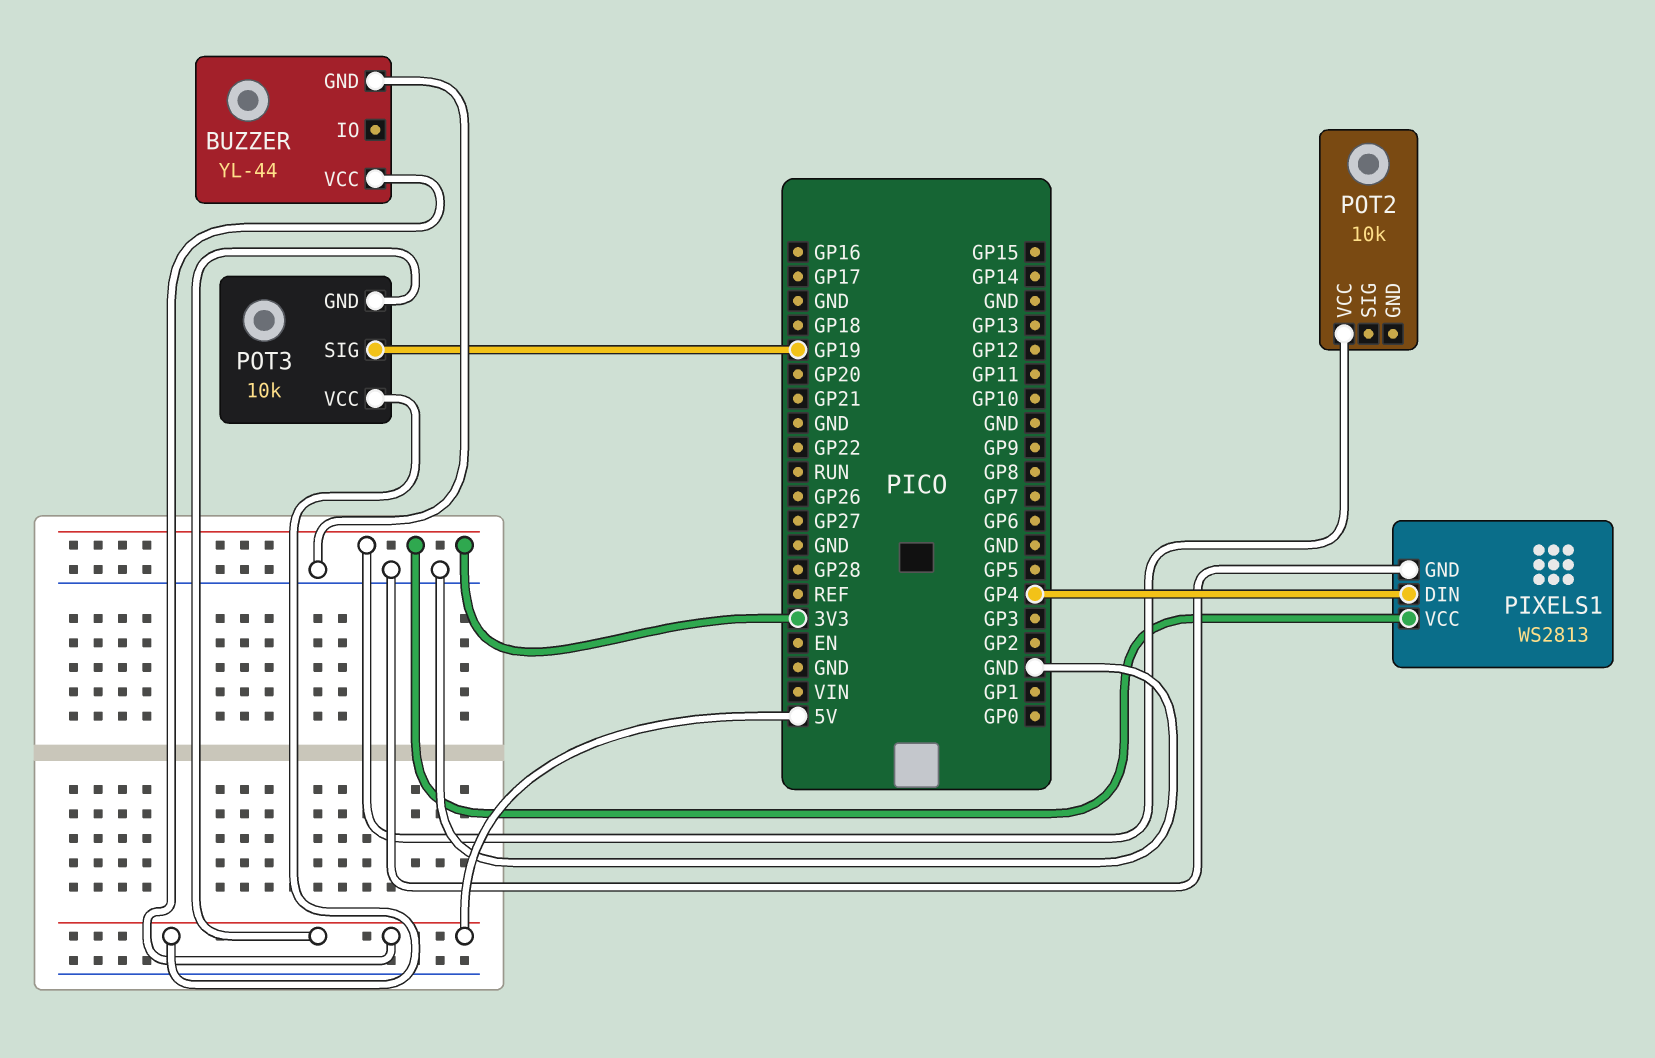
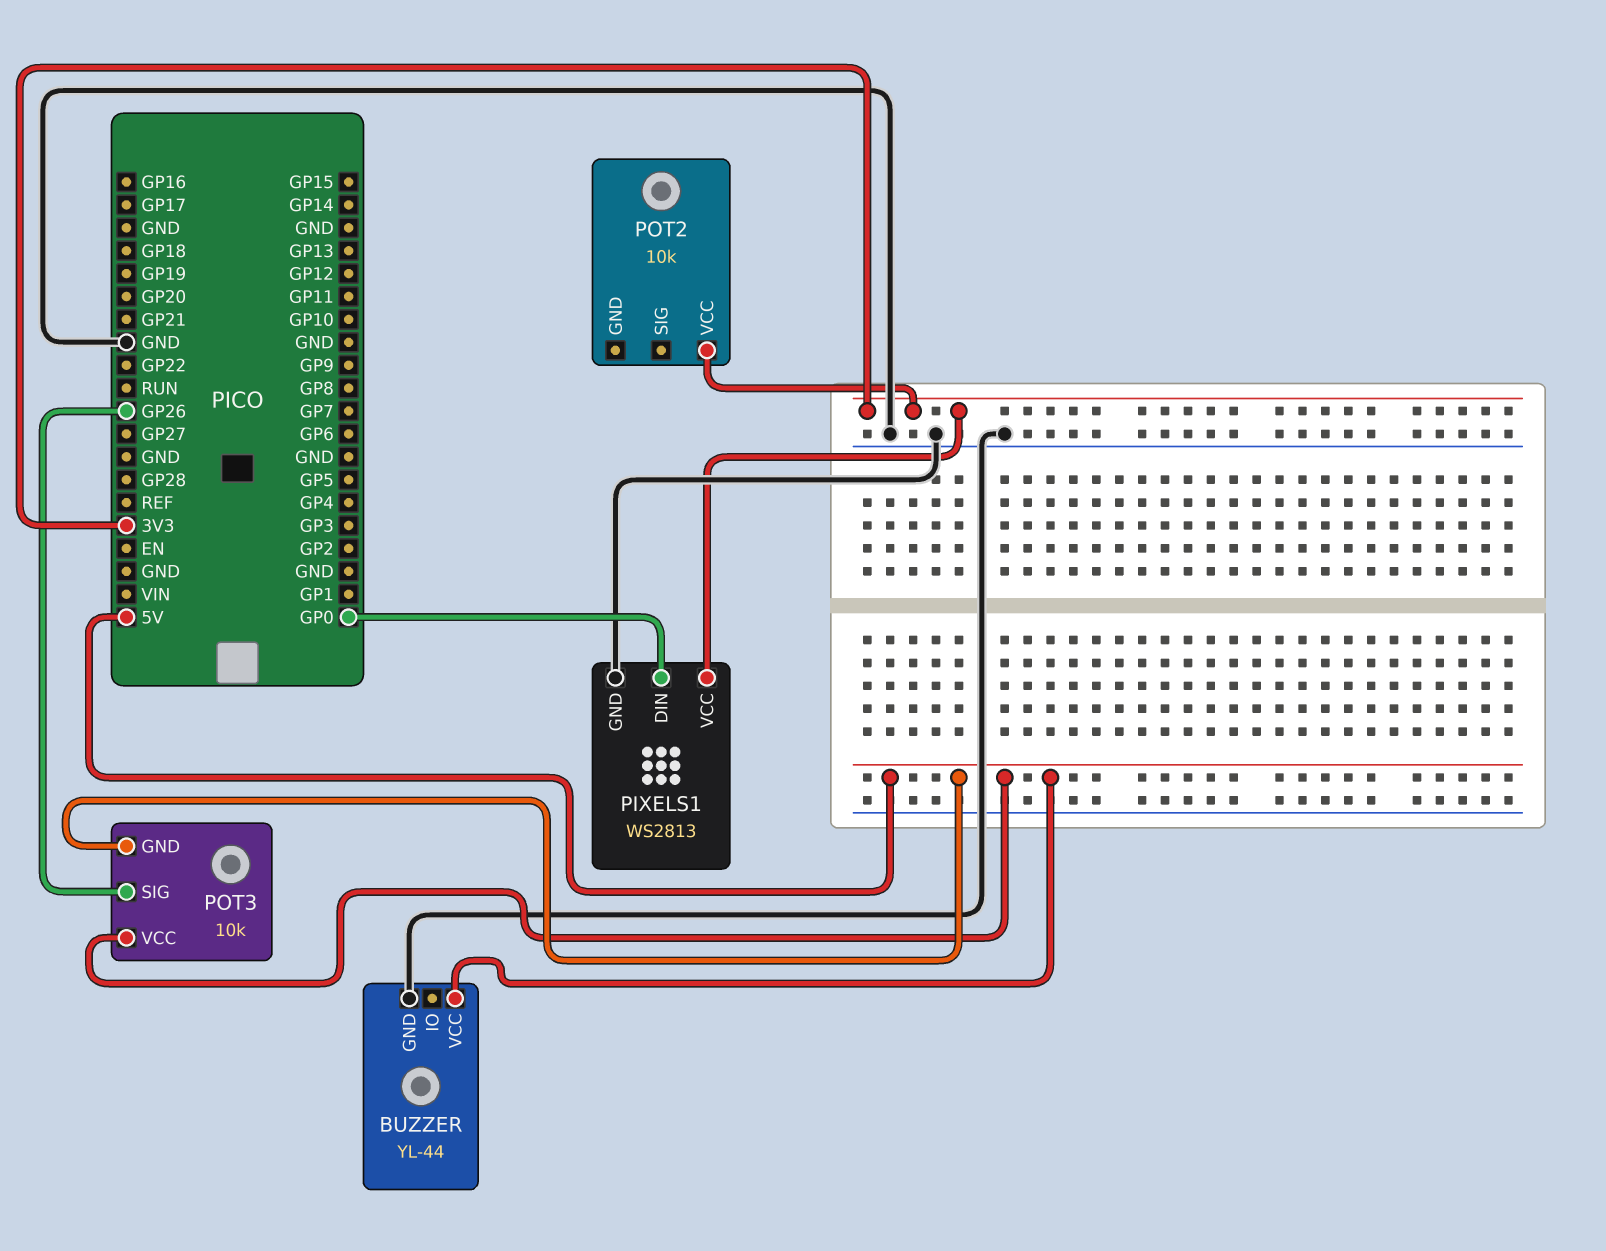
PIXELS1 pin DIN: GP4 -> GP0
POT3 pin SIG: GP19 -> GP26

